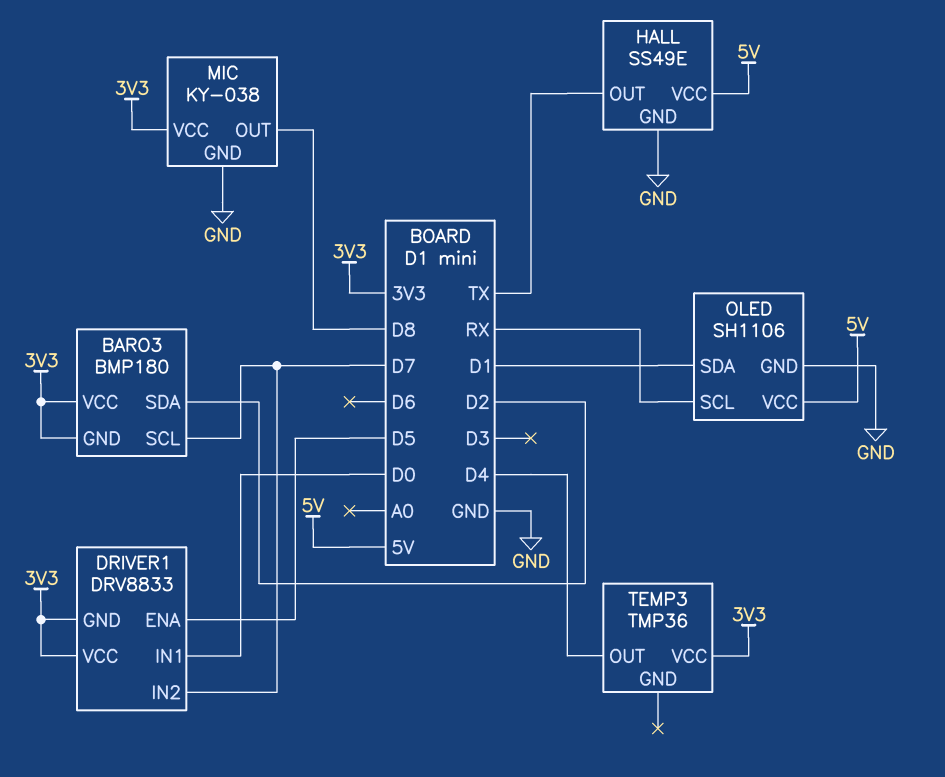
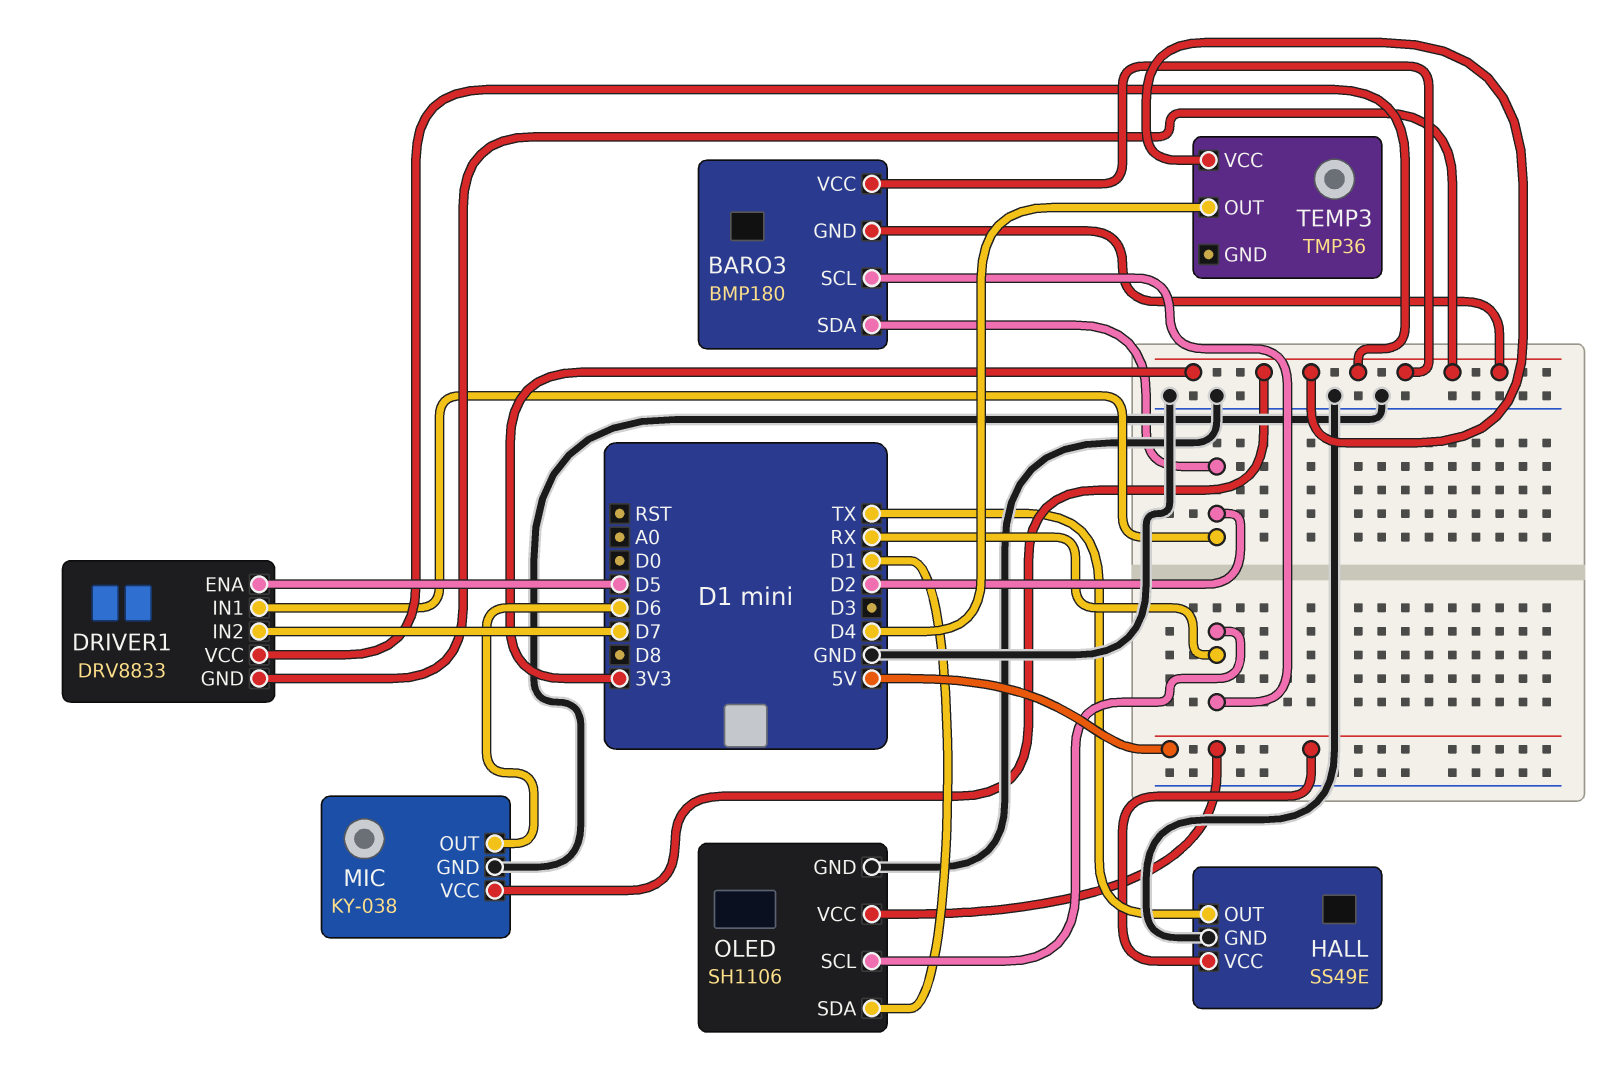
BARO3 pin SCL: D7 -> RX
DRIVER1 pin IN1: D0 -> D2
MIC pin OUT: D8 -> D6

